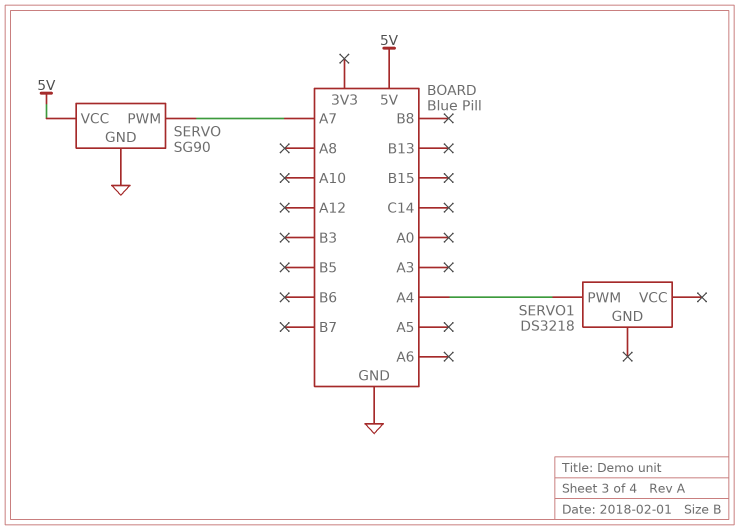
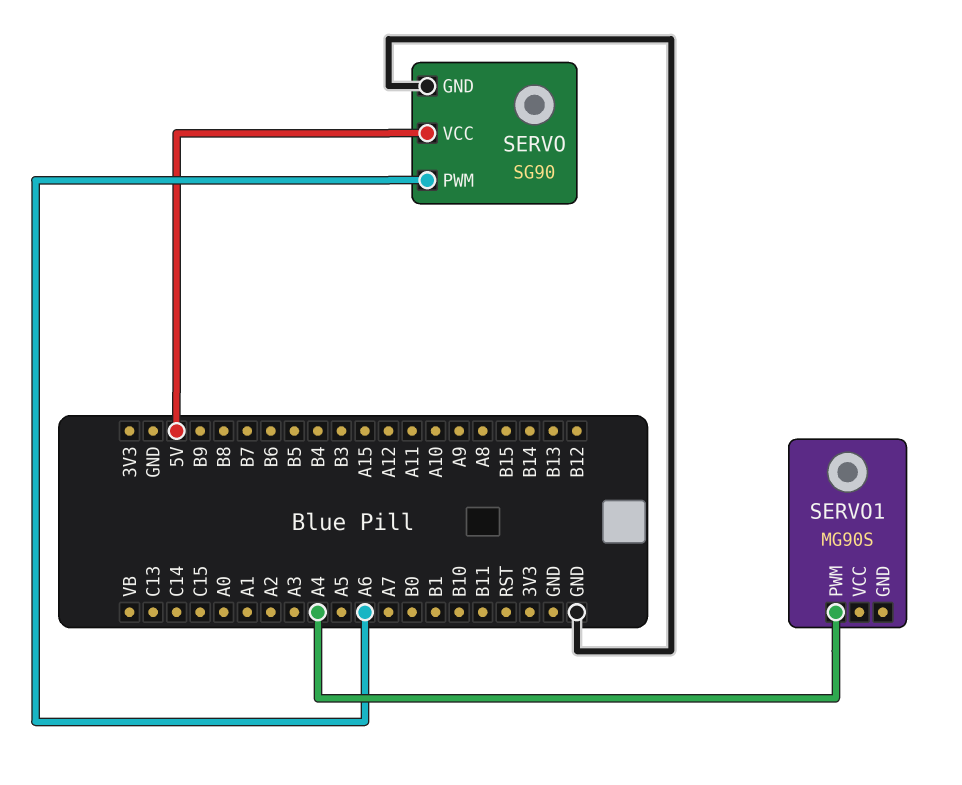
SERVO pin PWM: A7 -> A6
SERVO1: DS3218 -> MG90S

